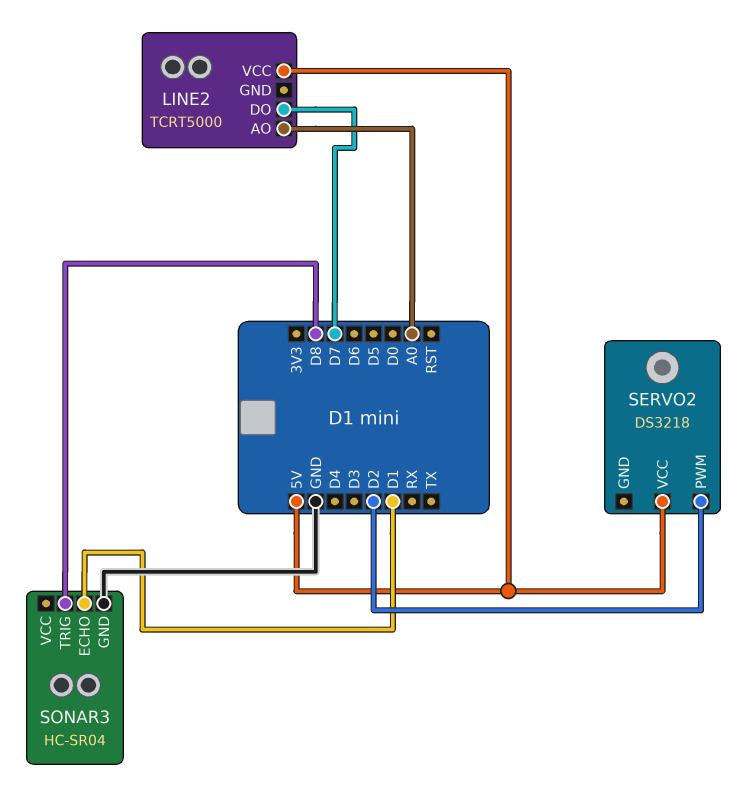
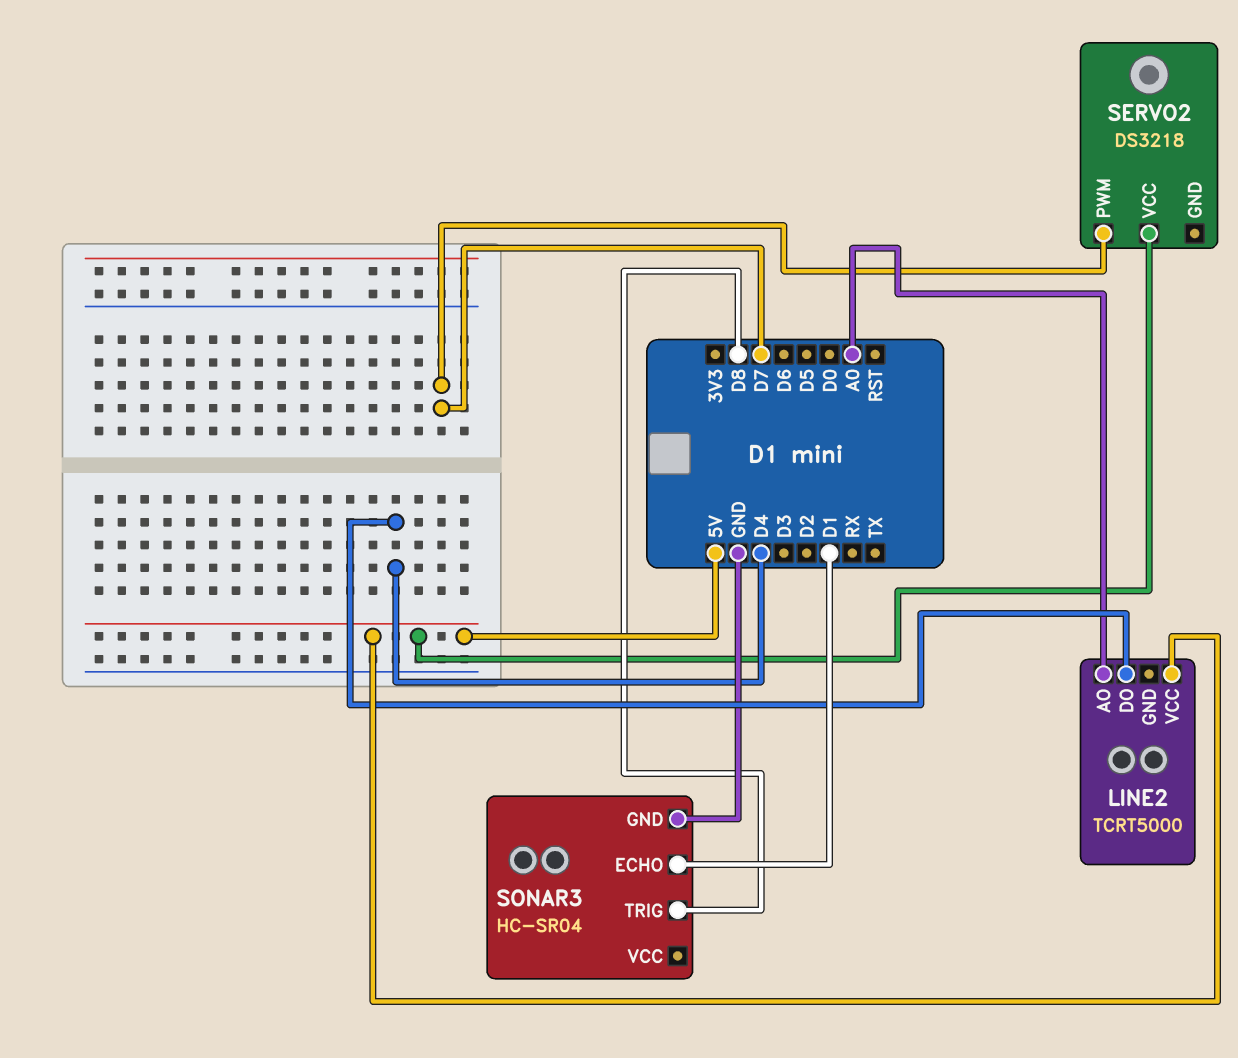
LINE2 pin DO: D7 -> D4
SERVO2 pin PWM: D2 -> D7

